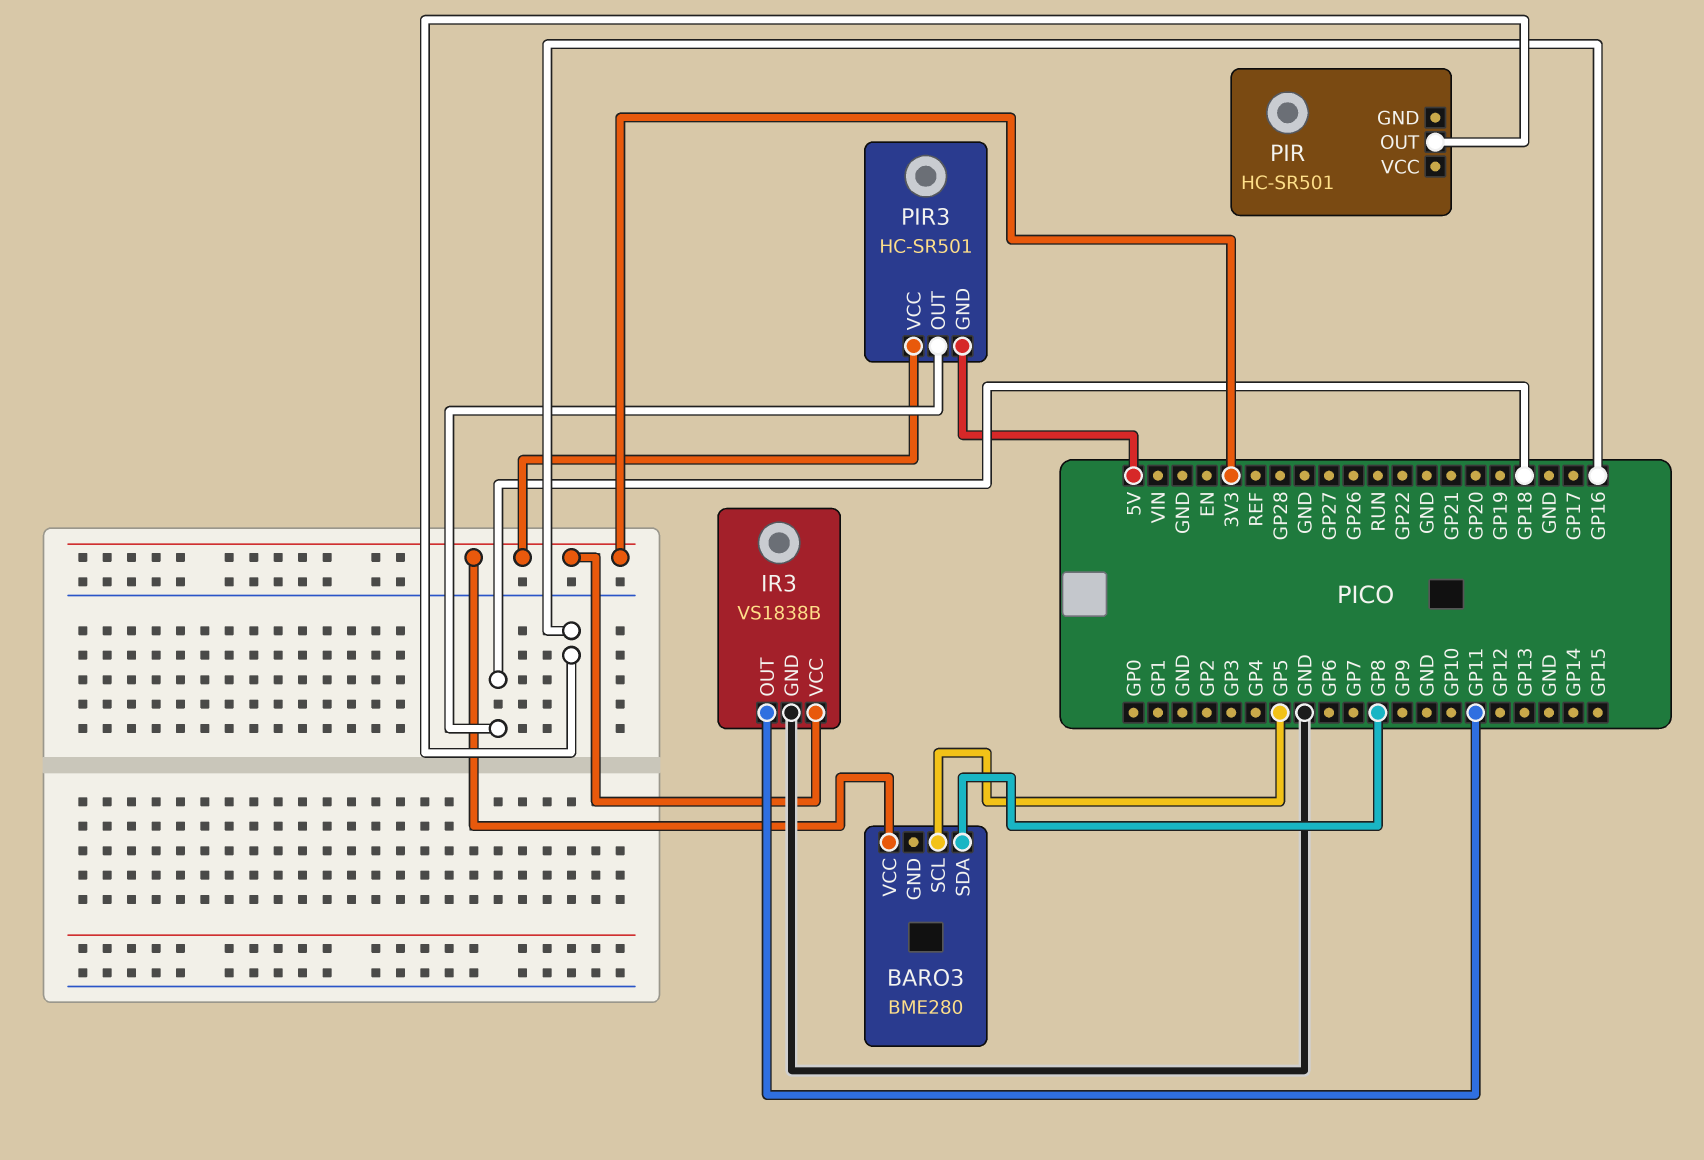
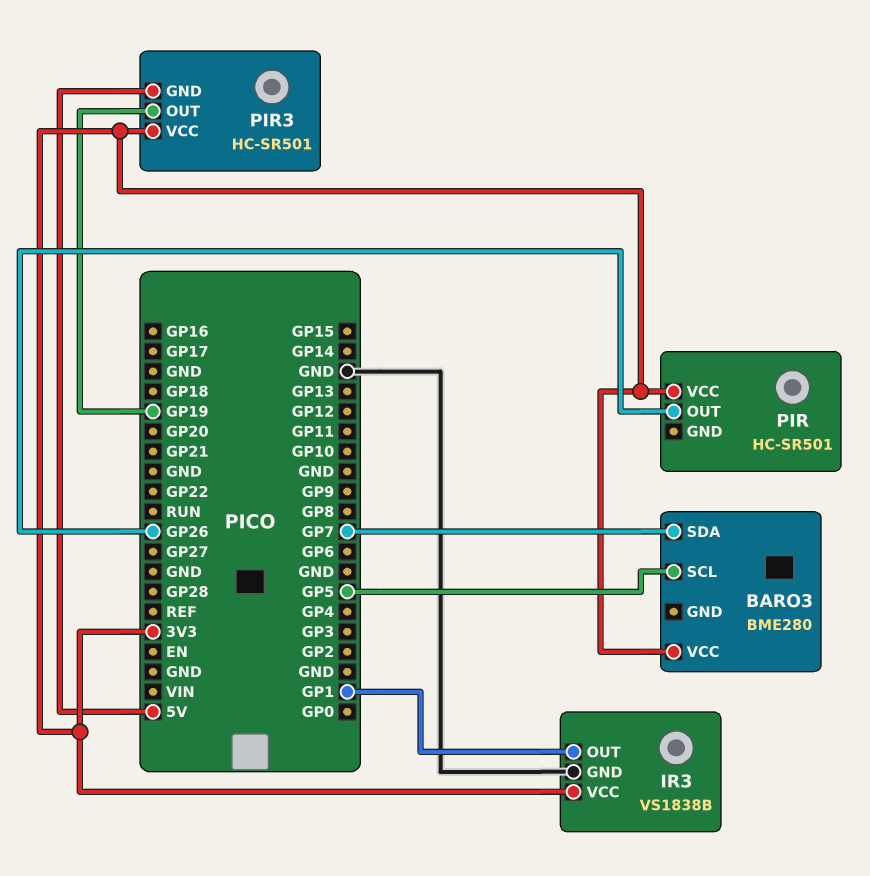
BARO3 pin SDA: GP8 -> GP7
IR3 pin OUT: GP11 -> GP1
PIR pin OUT: GP16 -> GP26
PIR pin VCC: none -> 3V3
PIR3 pin OUT: GP18 -> GP19

